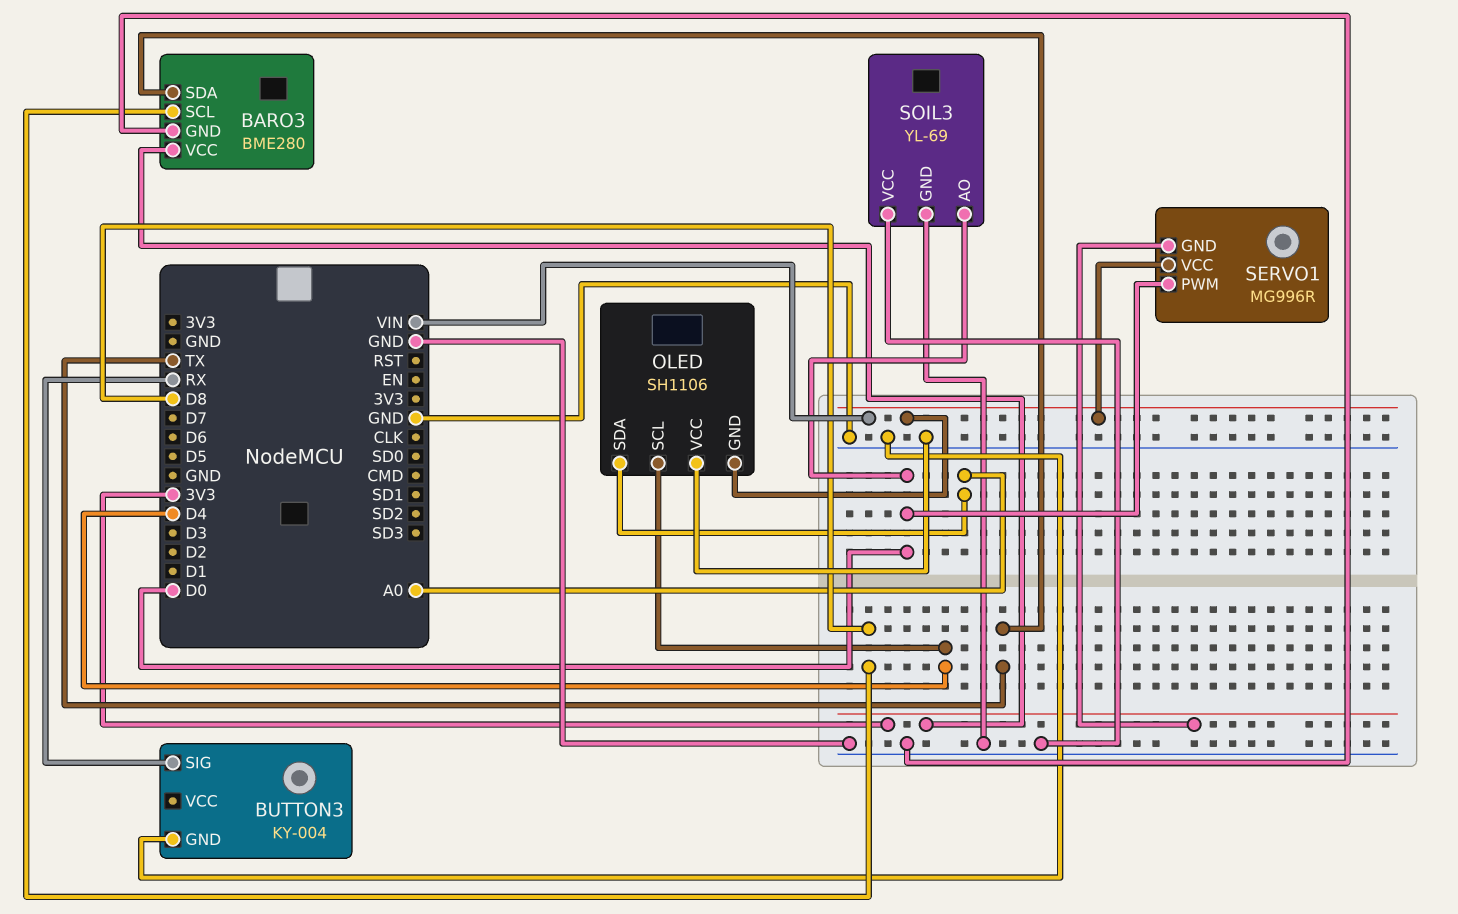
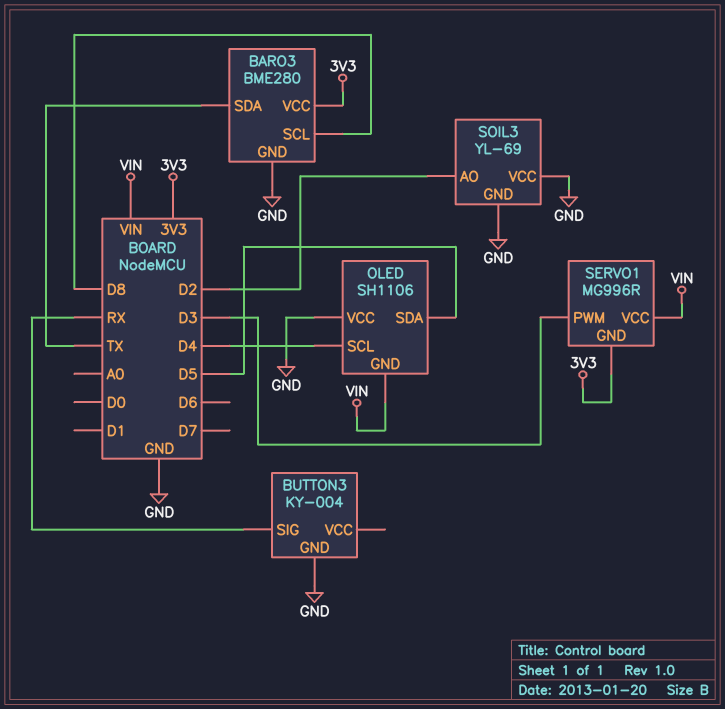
OLED pin SDA: A0 -> D5
SERVO1 pin PWM: D0 -> D3
SOIL3 pin AO: D0 -> D2

